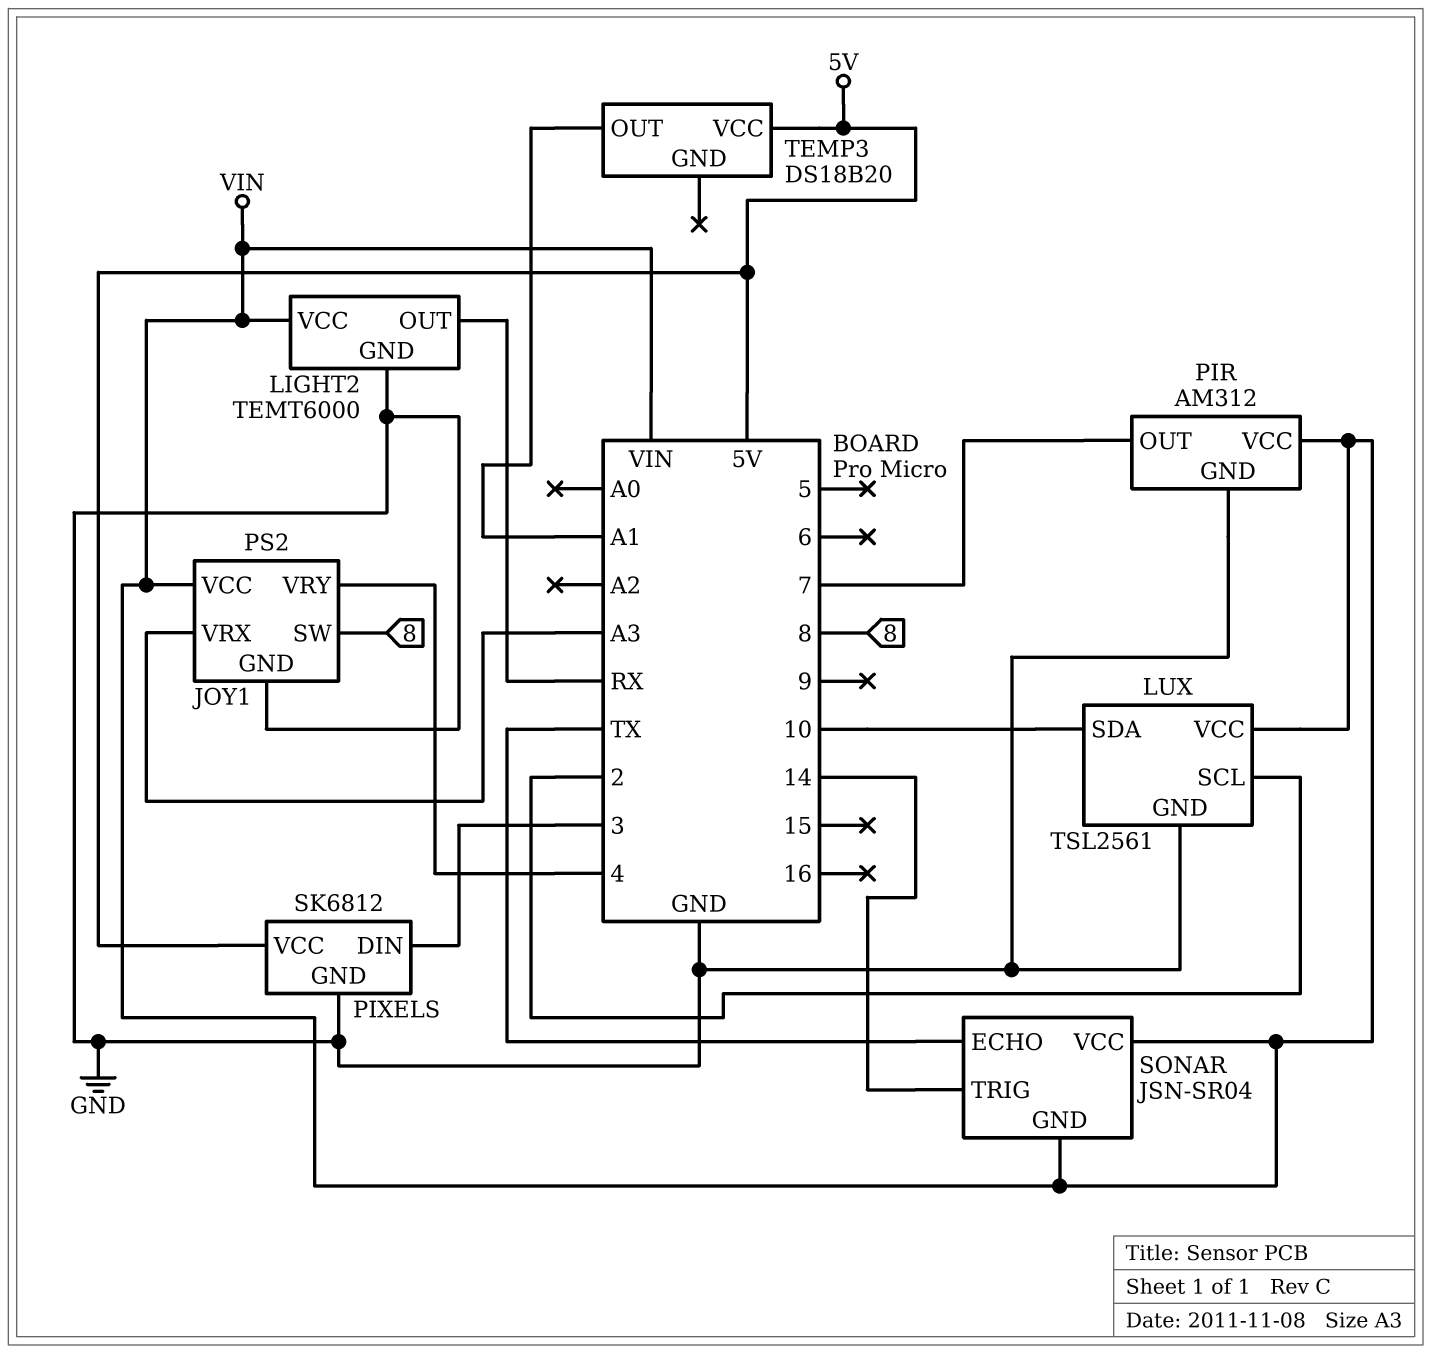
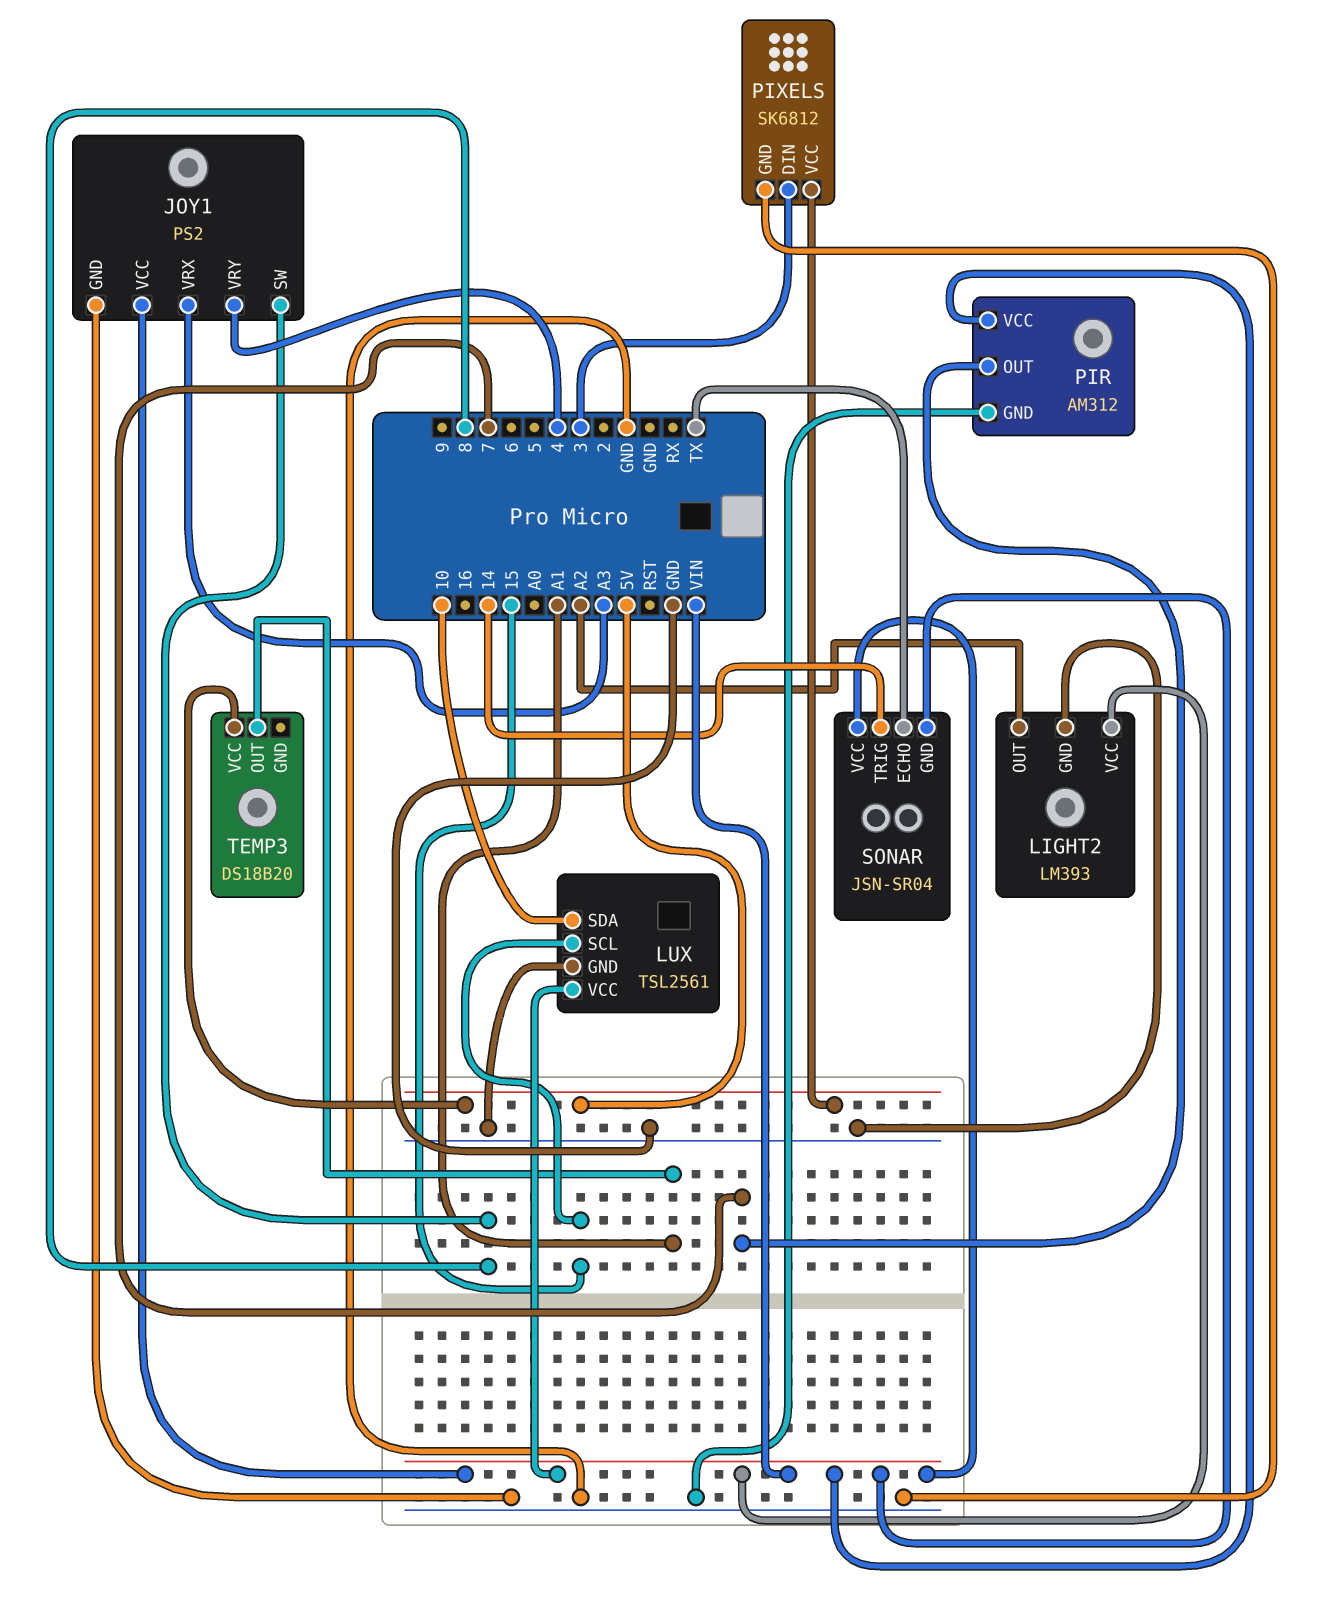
LIGHT2: TEMT6000 -> LM393
LIGHT2 pin OUT: RX -> A2
LUX pin SCL: 2 -> 15

